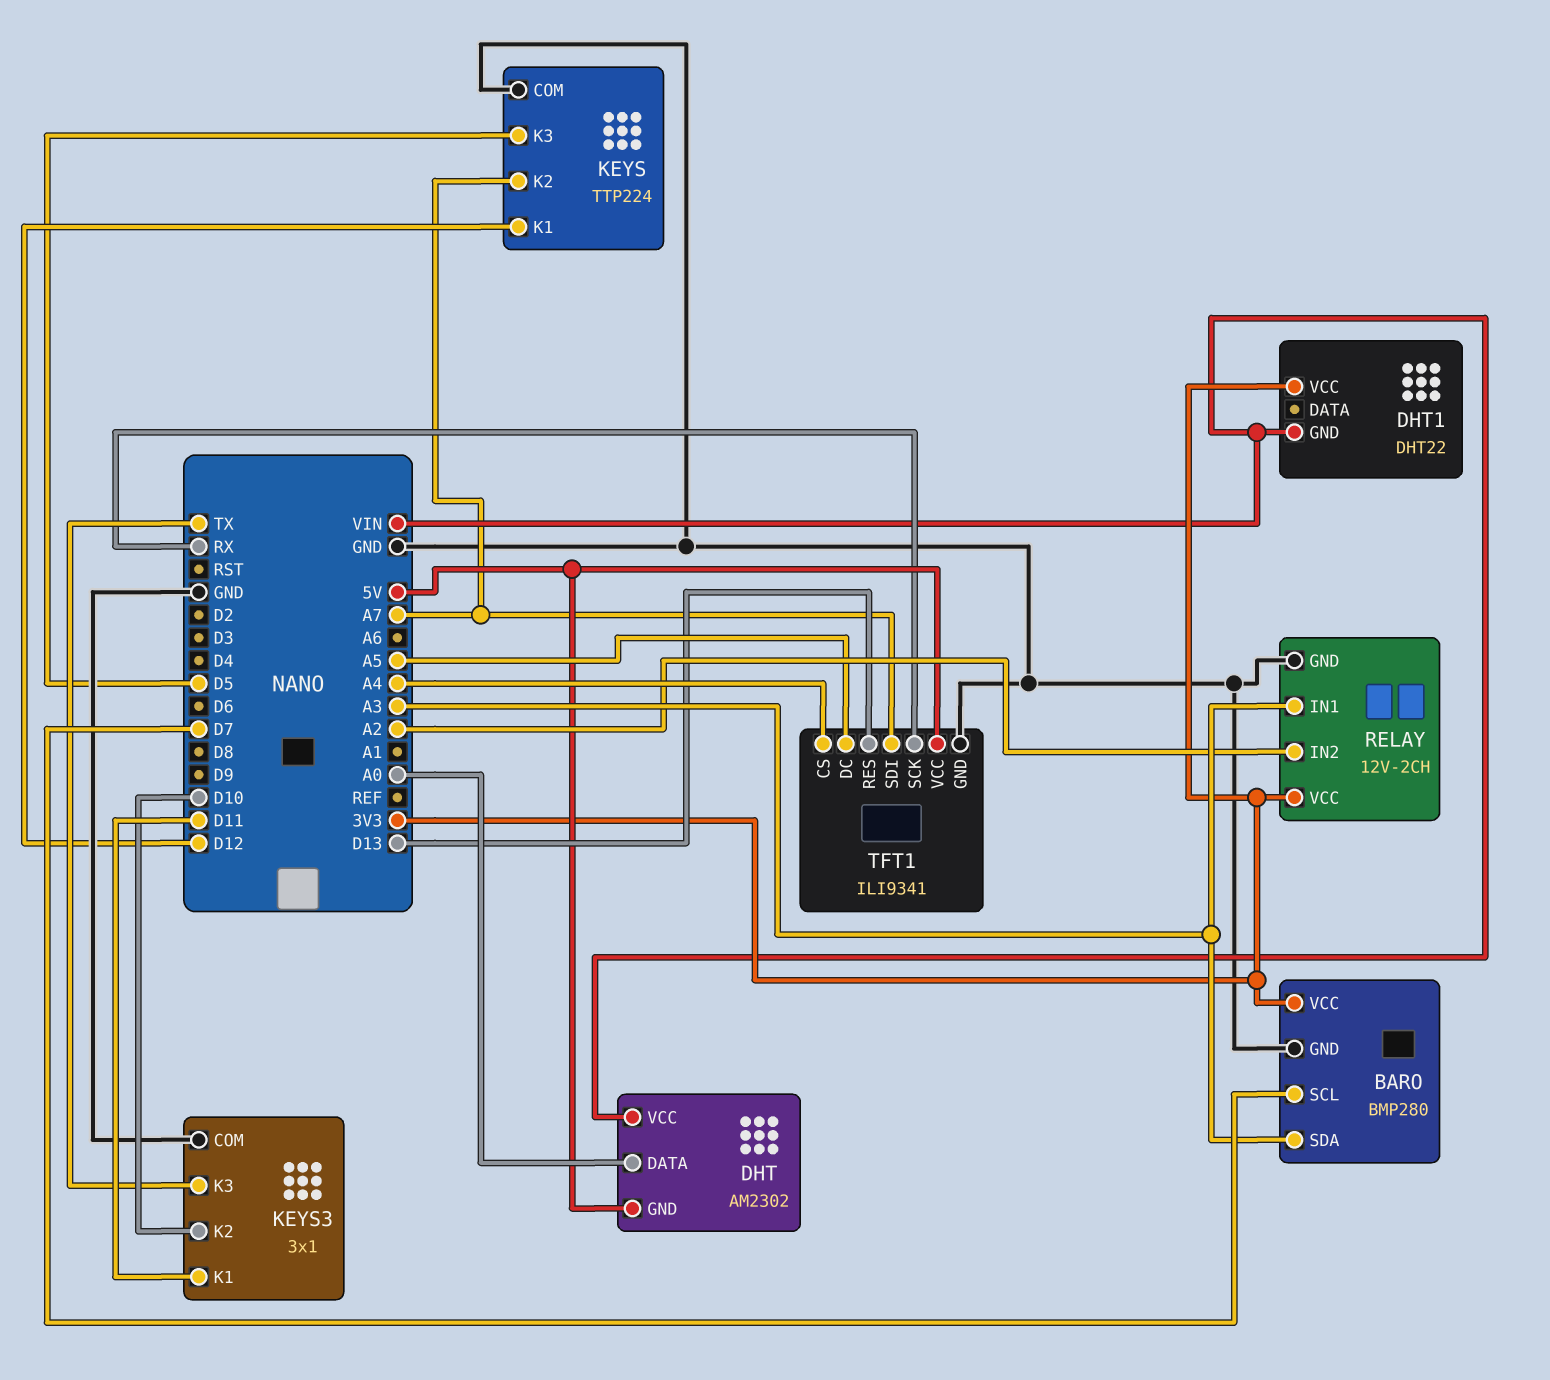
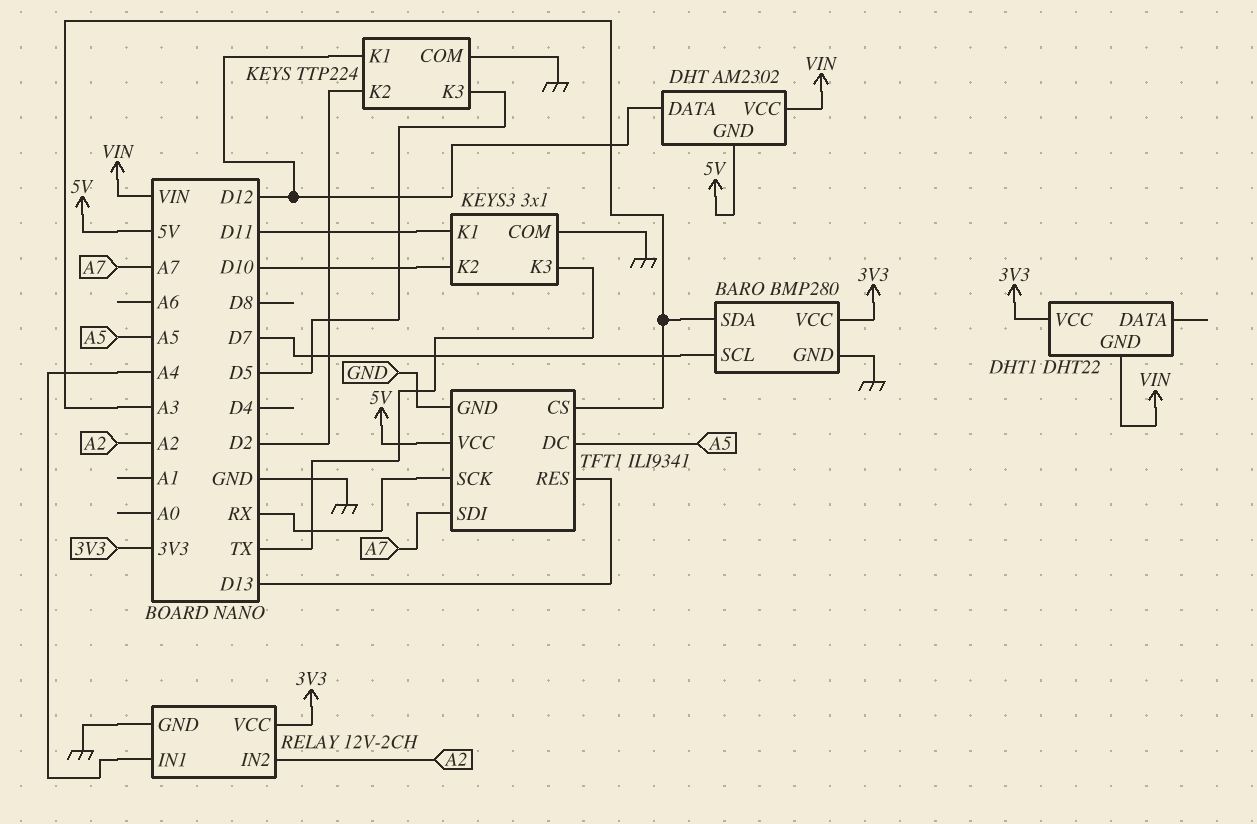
DHT pin DATA: A0 -> D12
KEYS pin K2: A7 -> D2
RELAY pin IN1: A3 -> A4
TFT1 pin CS: A4 -> A3

